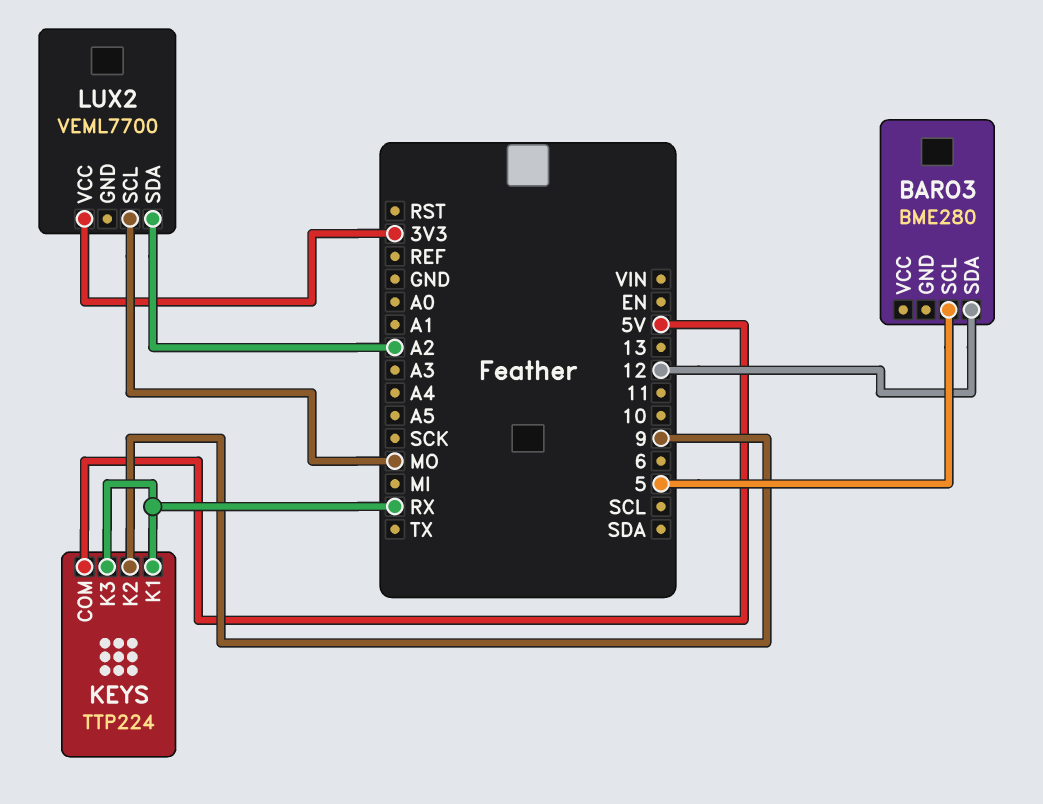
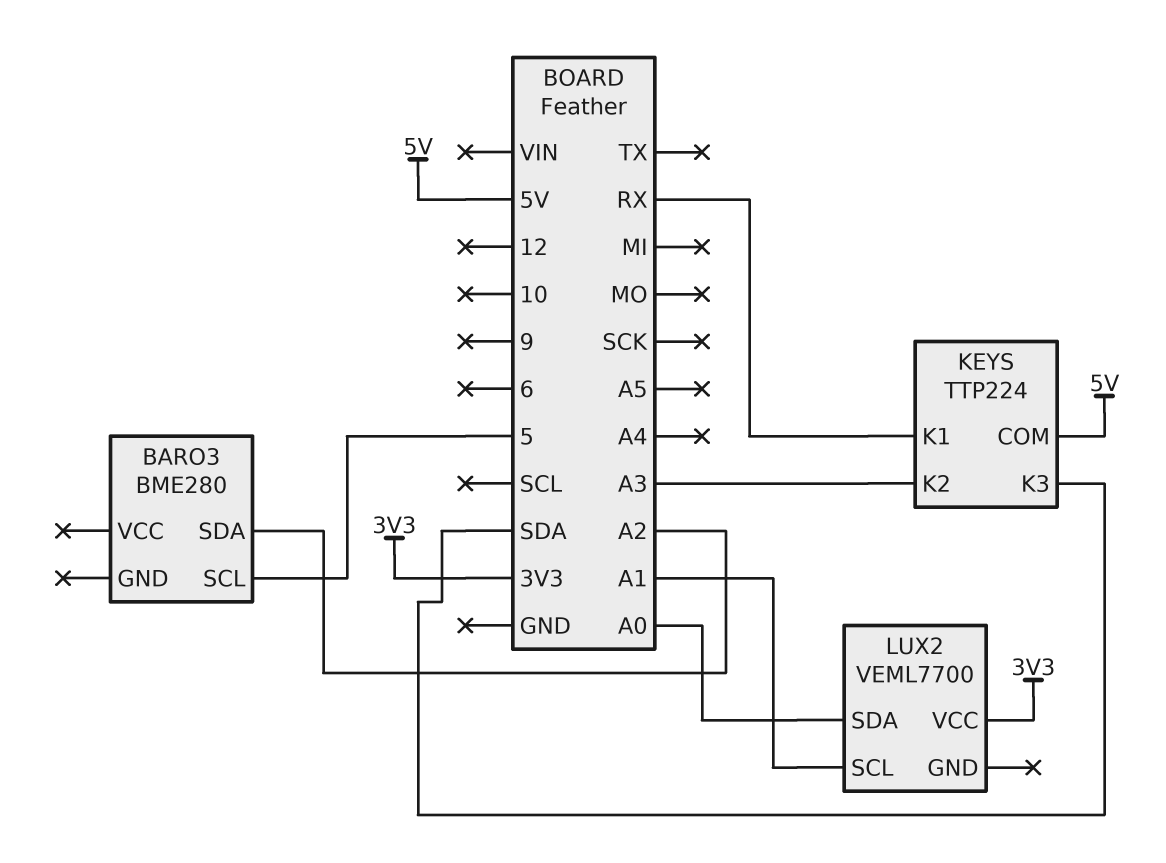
BARO3 pin SDA: 12 -> A2
KEYS pin K2: 9 -> A3
KEYS pin K3: RX -> SDA
LUX2 pin SCL: MO -> A1
LUX2 pin SDA: A2 -> A0

